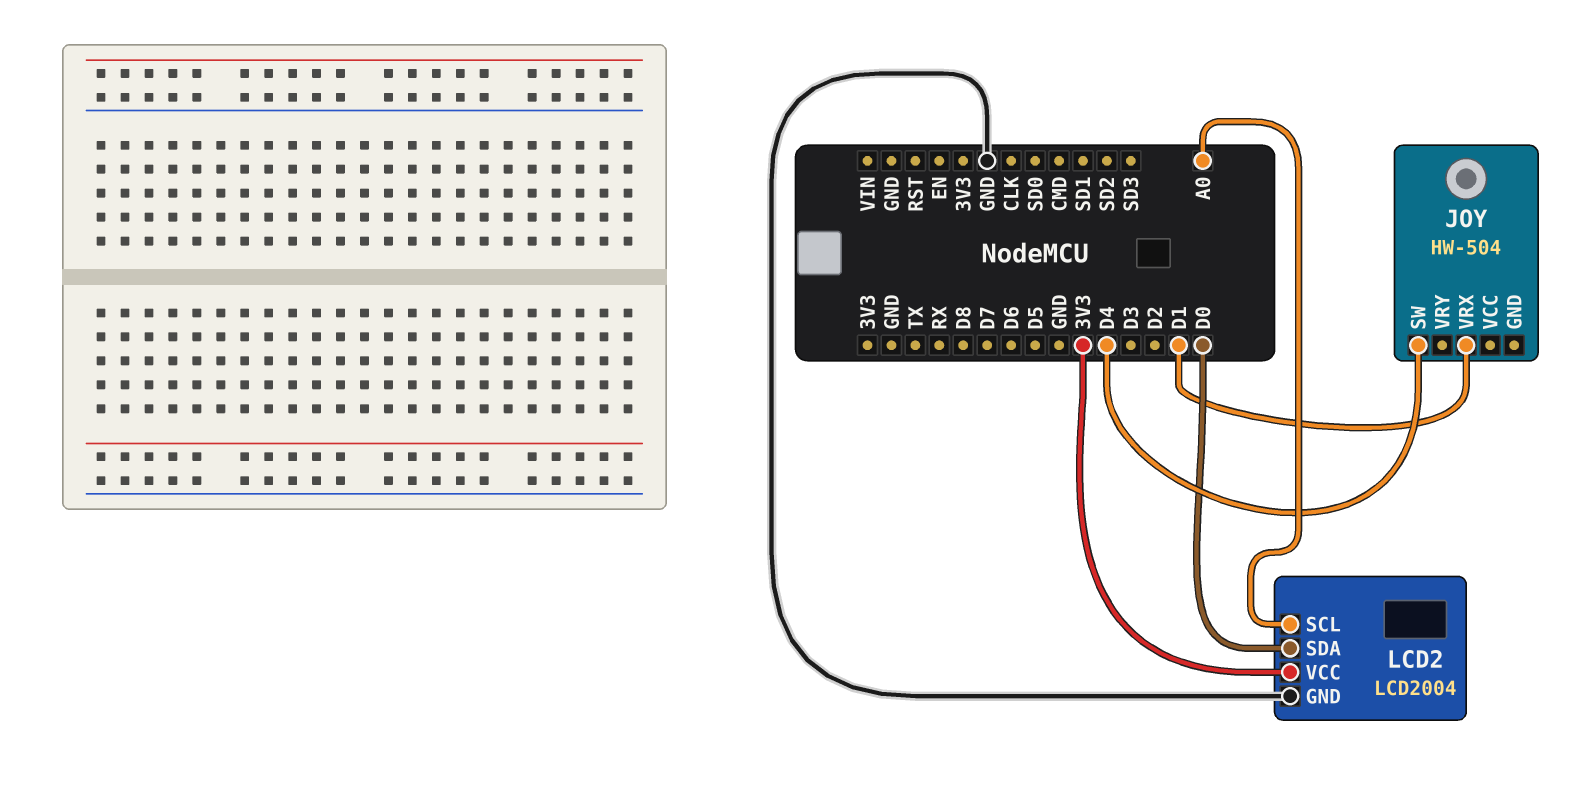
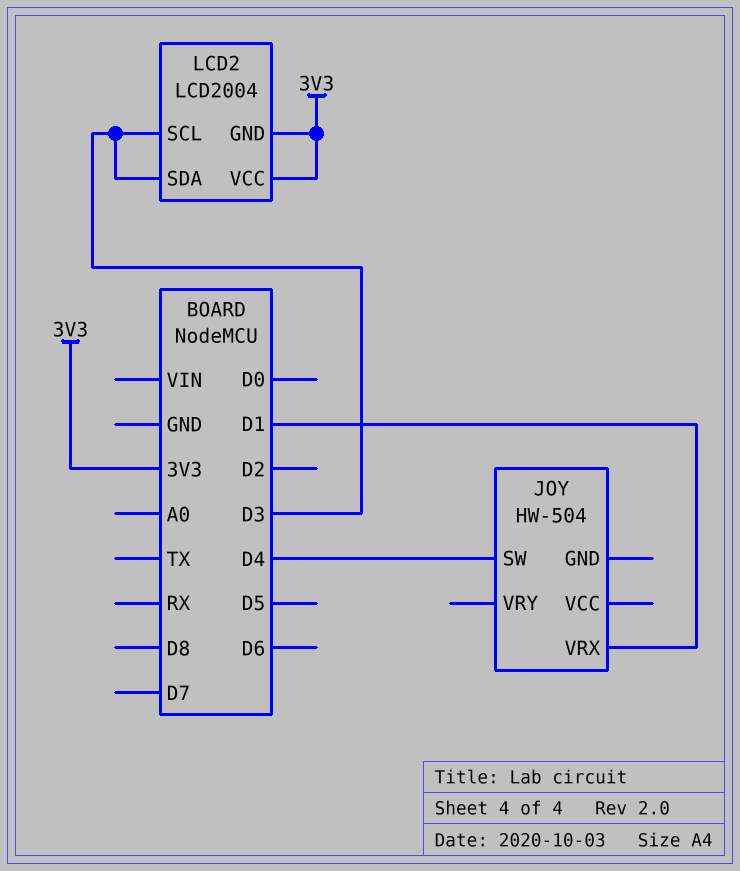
LCD2 pin GND: GND -> 3V3
LCD2 pin SCL: A0 -> D3
LCD2 pin SDA: D0 -> D3

